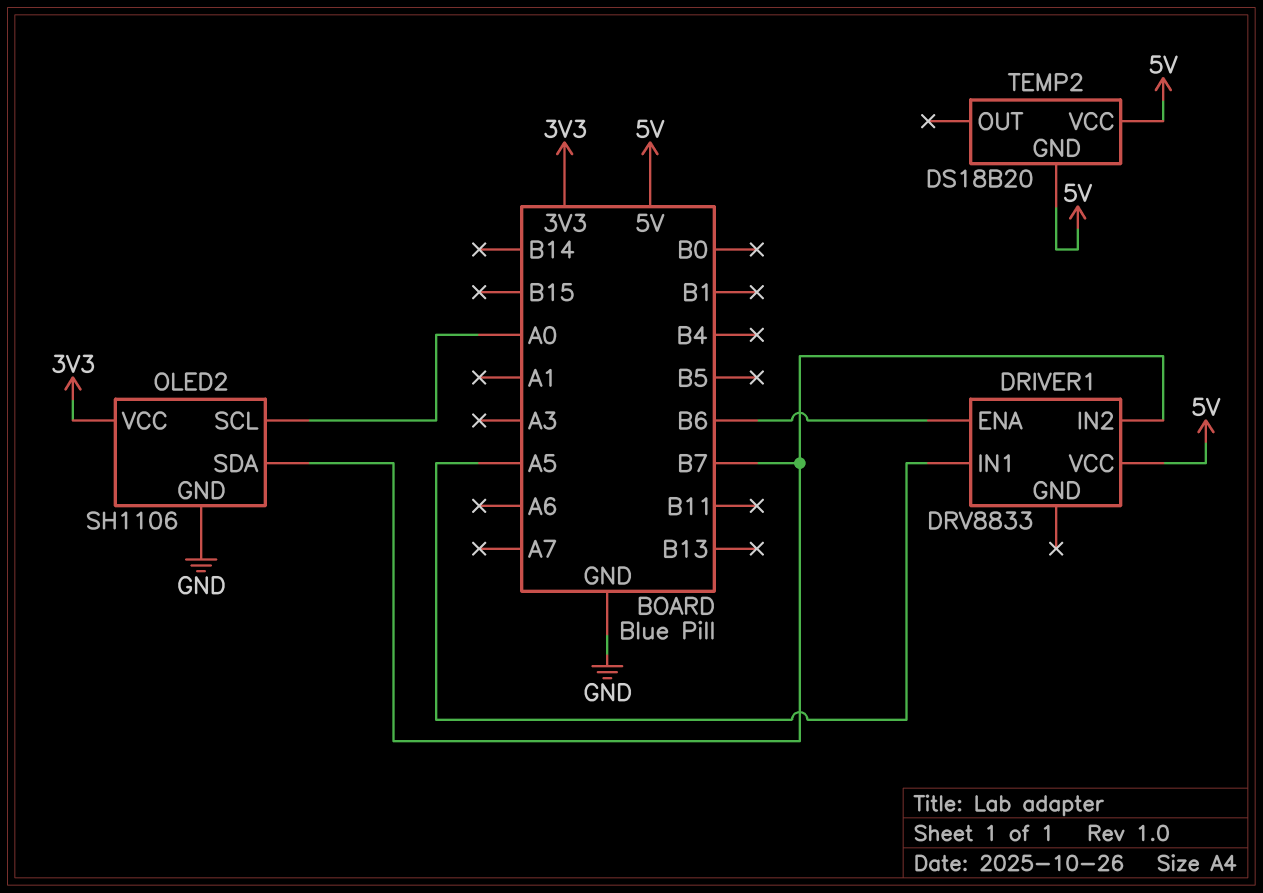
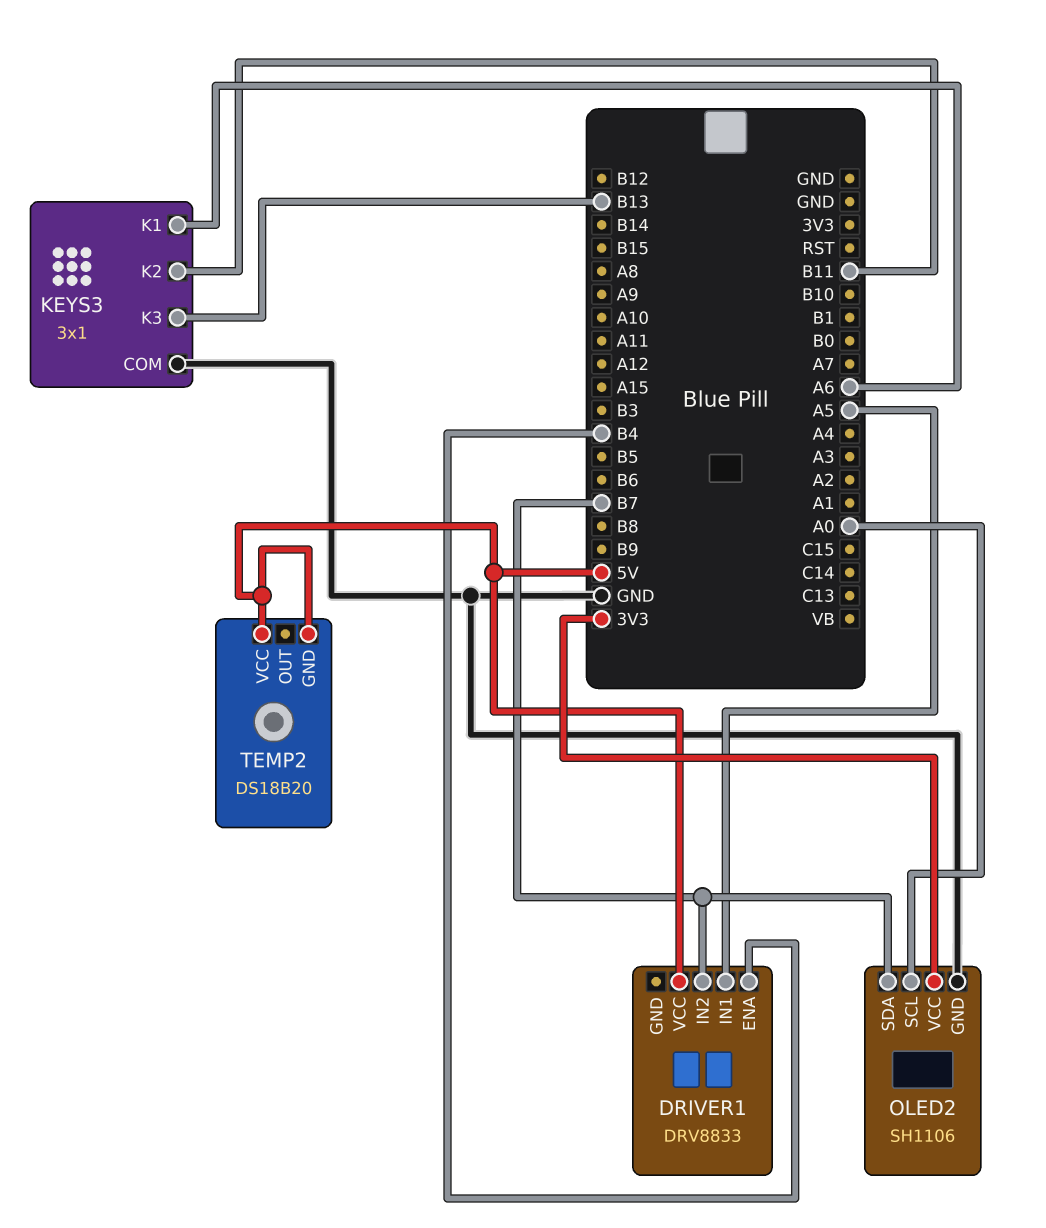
DRIVER1 pin ENA: B6 -> B4
KEYS3: none -> 3x1
KEYS3 pin COM: none -> GND
KEYS3 pin K1: none -> A6
KEYS3 pin K2: none -> B11
KEYS3 pin K3: none -> B13

